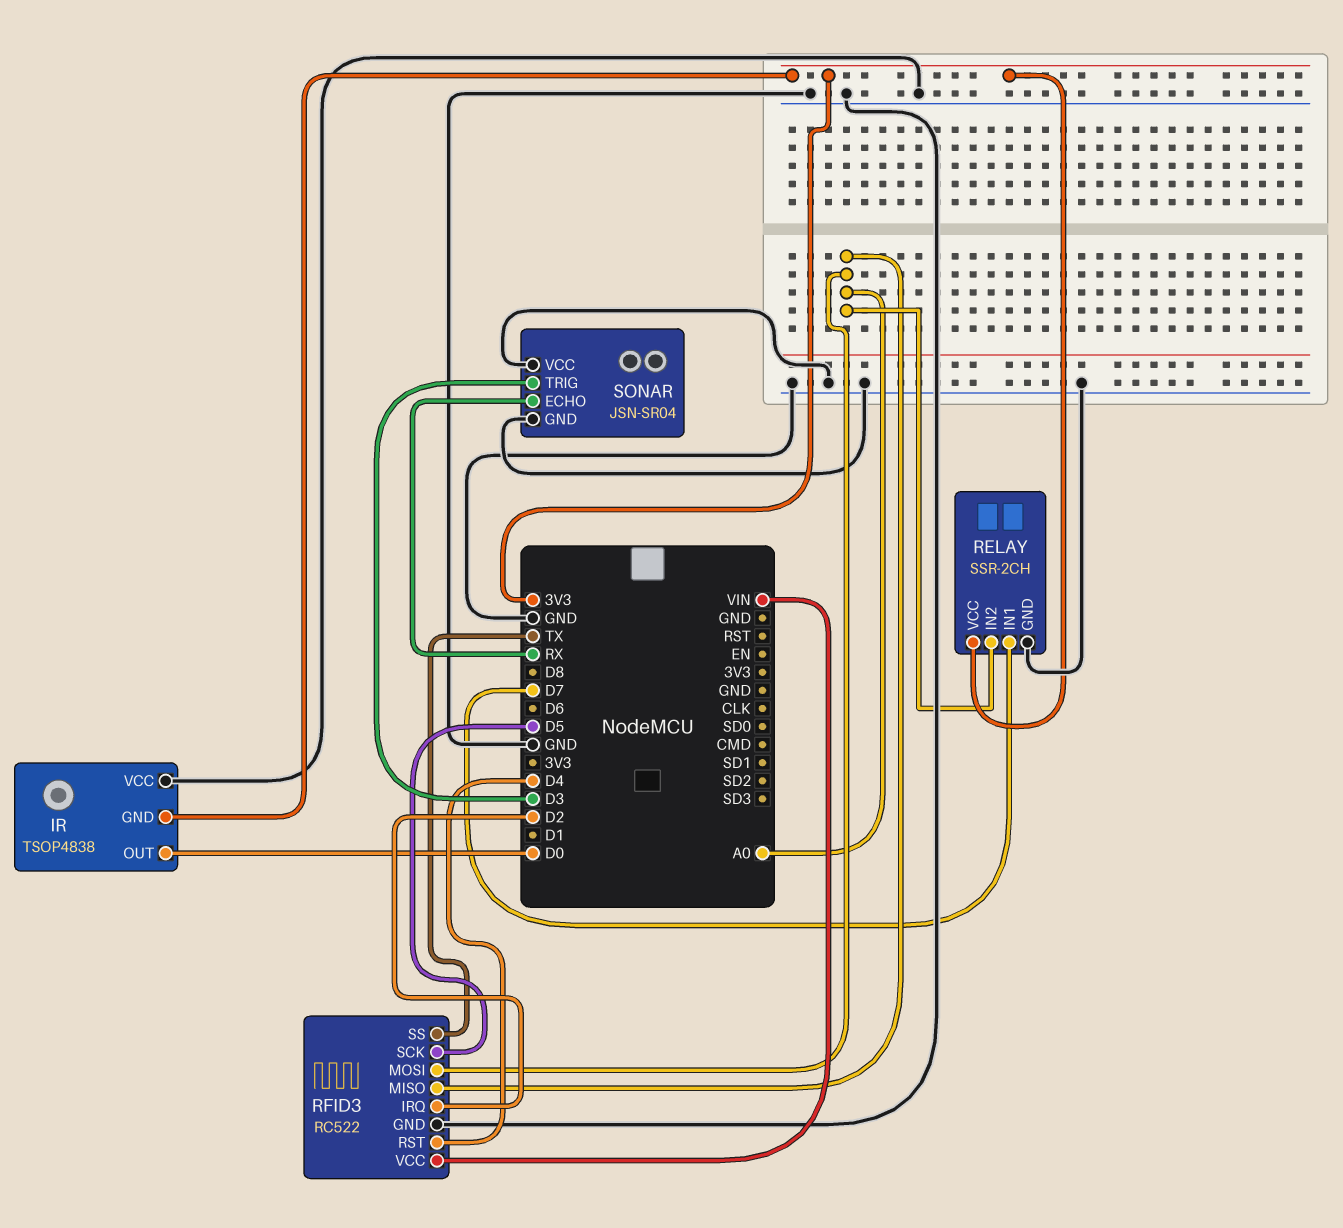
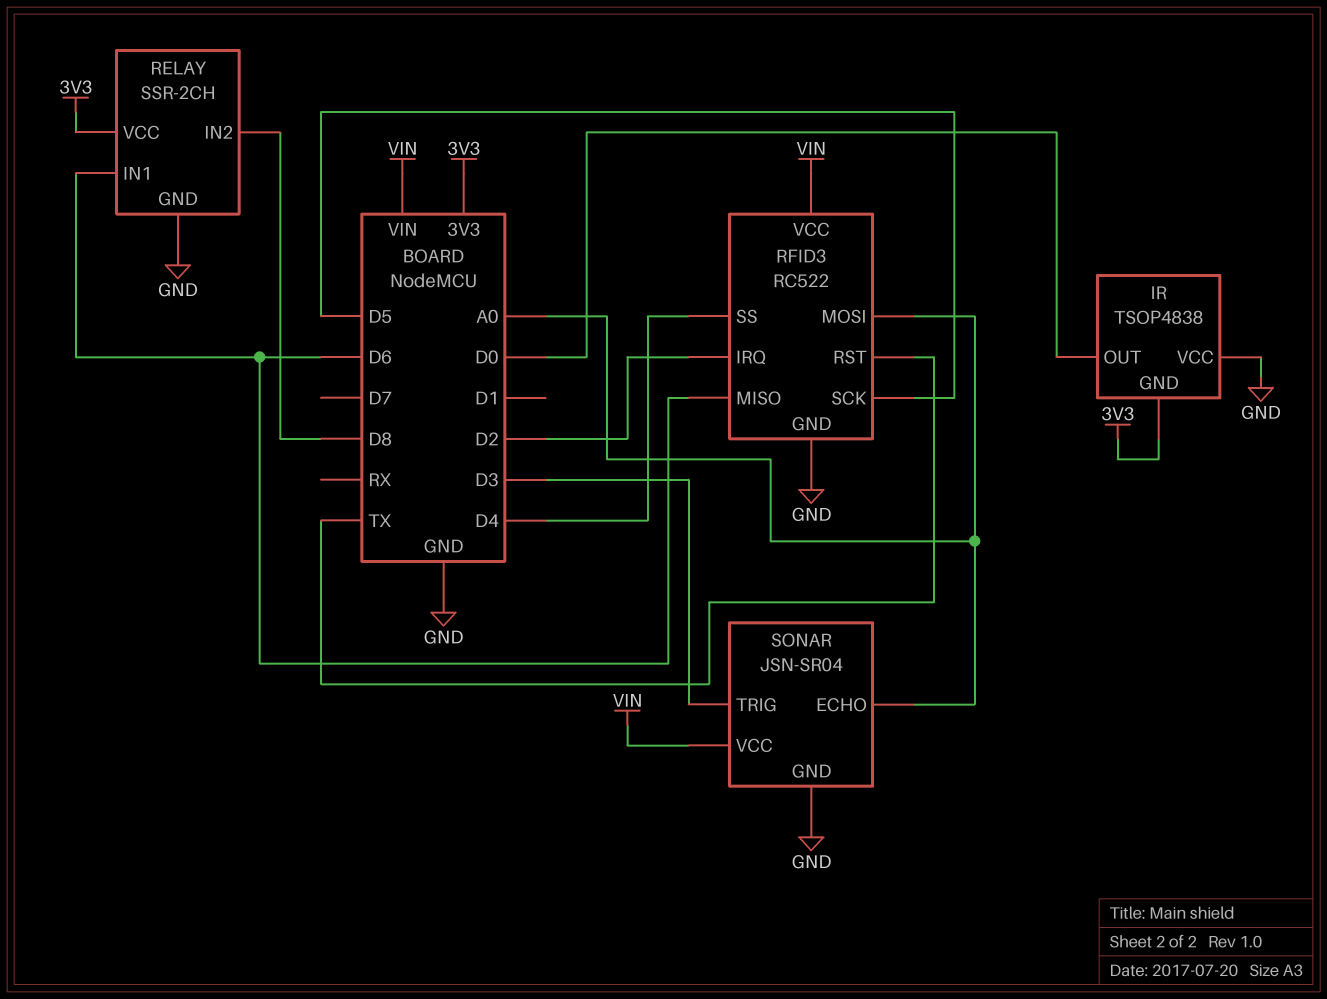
RELAY pin IN1: D7 -> D6
RELAY pin IN2: A0 -> D8
RFID3 pin MISO: A0 -> D6
RFID3 pin RST: D4 -> TX
RFID3 pin SS: TX -> D4
SONAR pin ECHO: RX -> A0
SONAR pin VCC: GND -> VIN

